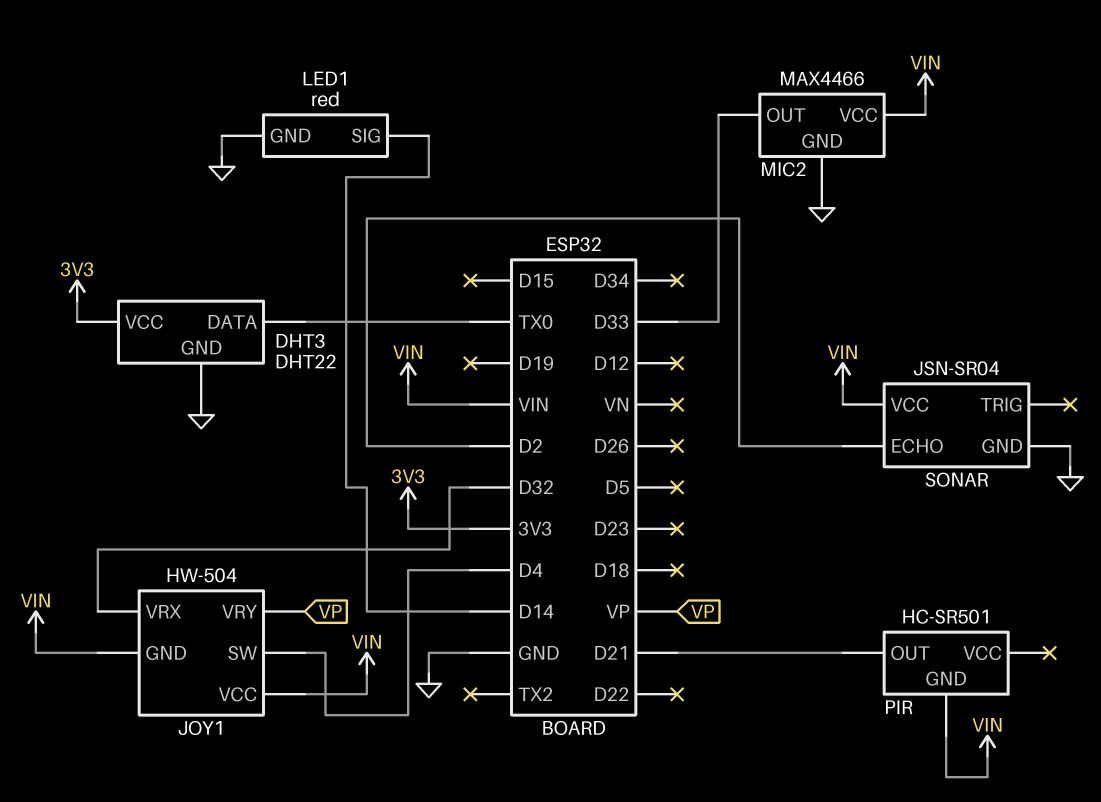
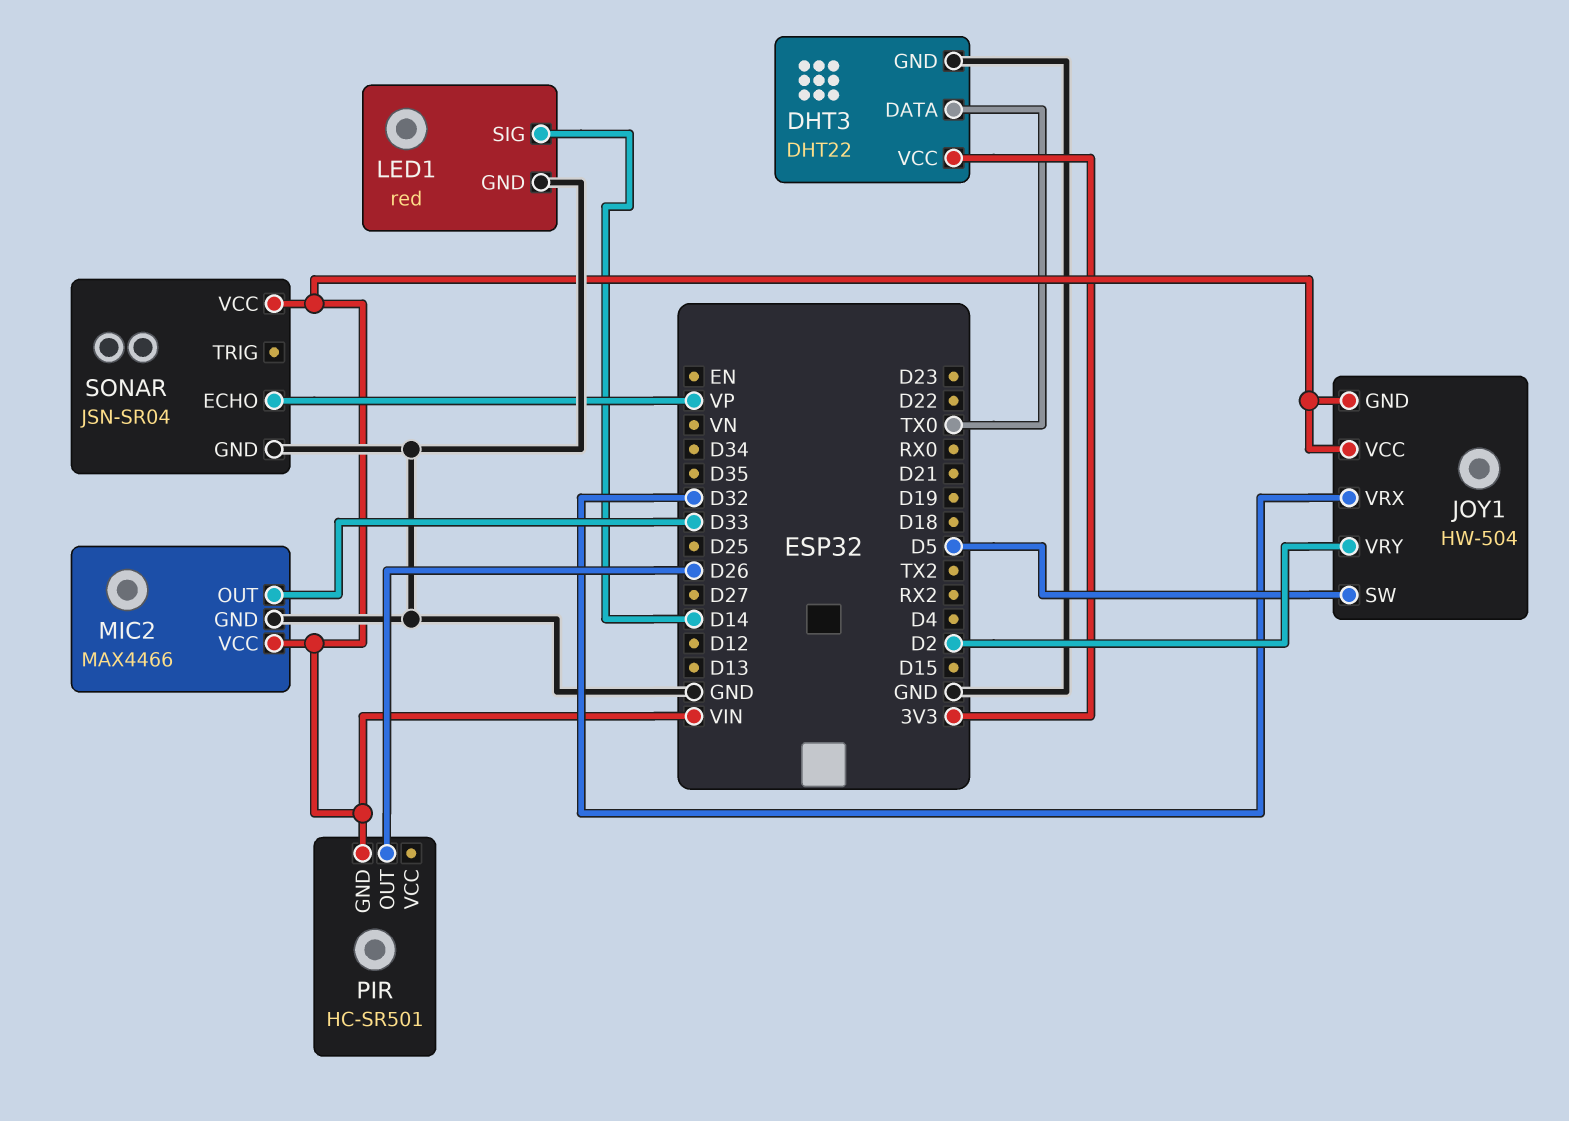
JOY1 pin SW: D4 -> D5
JOY1 pin VRY: VP -> D2
PIR pin OUT: D21 -> D26
SONAR pin ECHO: D2 -> VP

